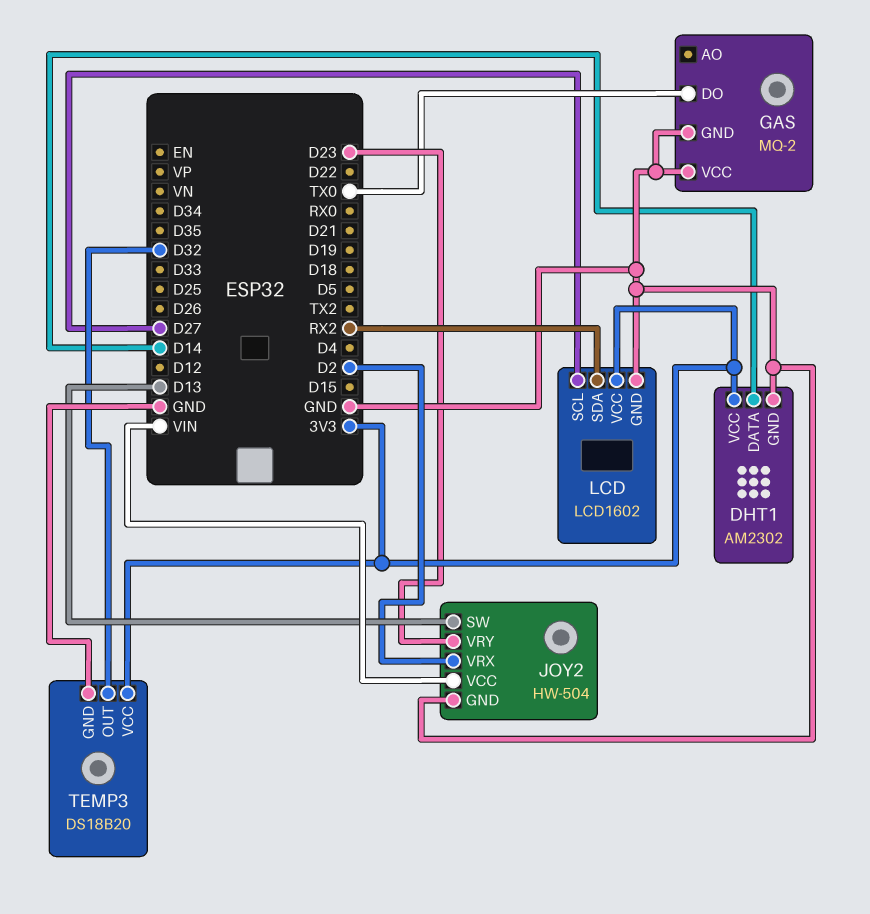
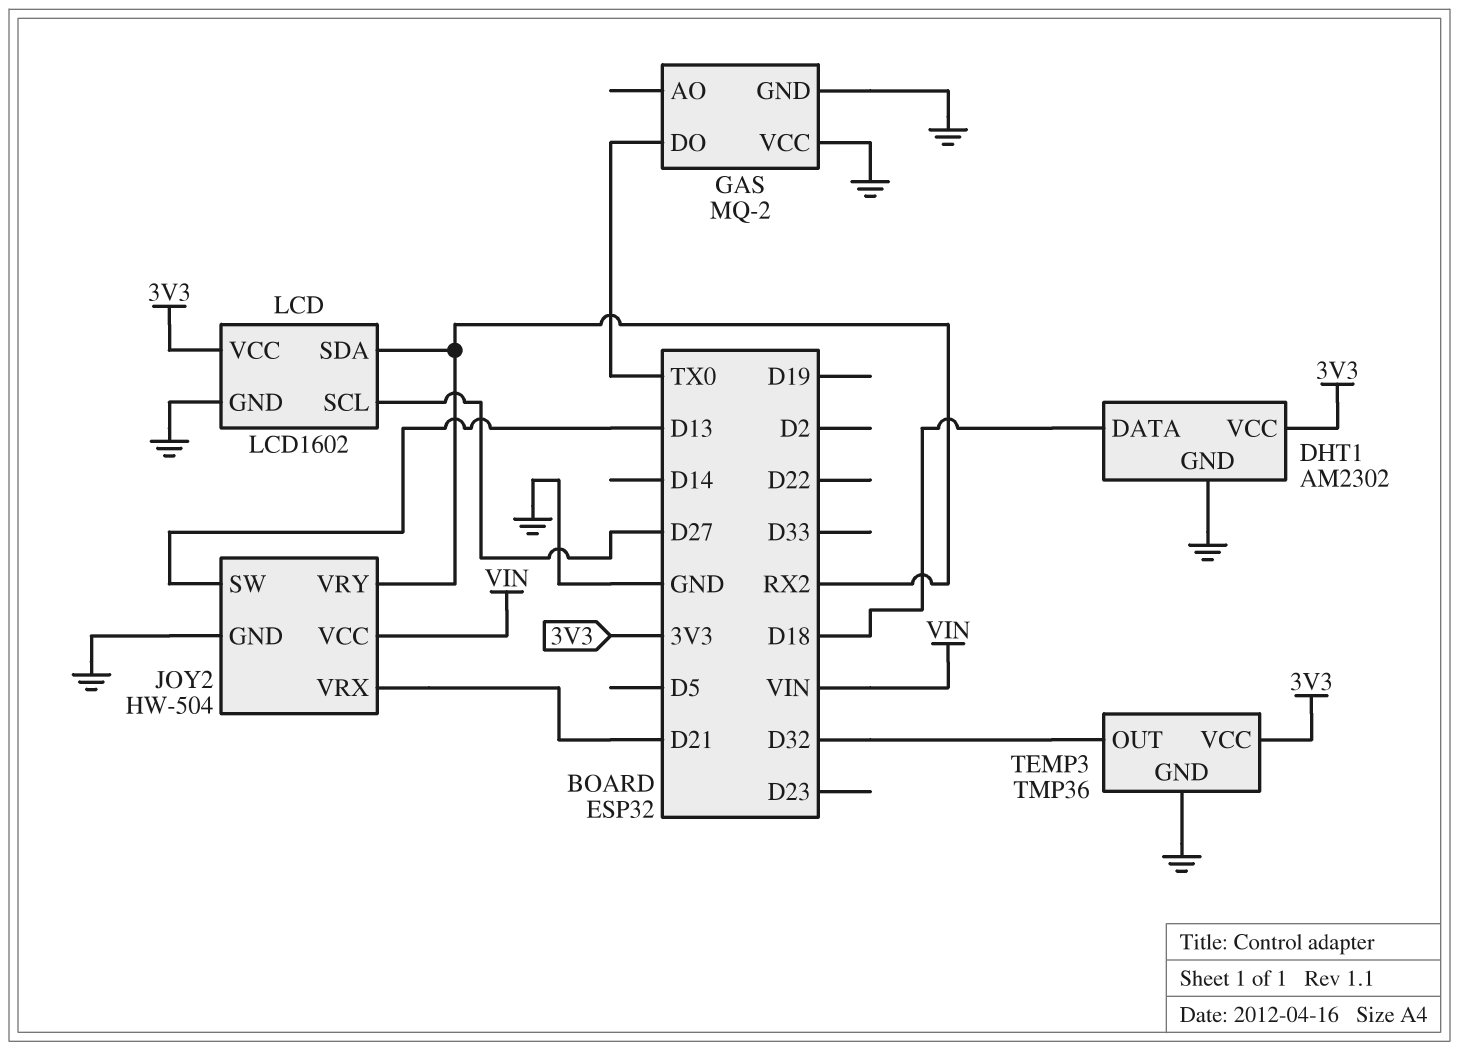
DHT1 pin DATA: D14 -> D18
JOY2 pin VRX: D2 -> D21
JOY2 pin VRY: D23 -> RX2
TEMP3: DS18B20 -> TMP36

